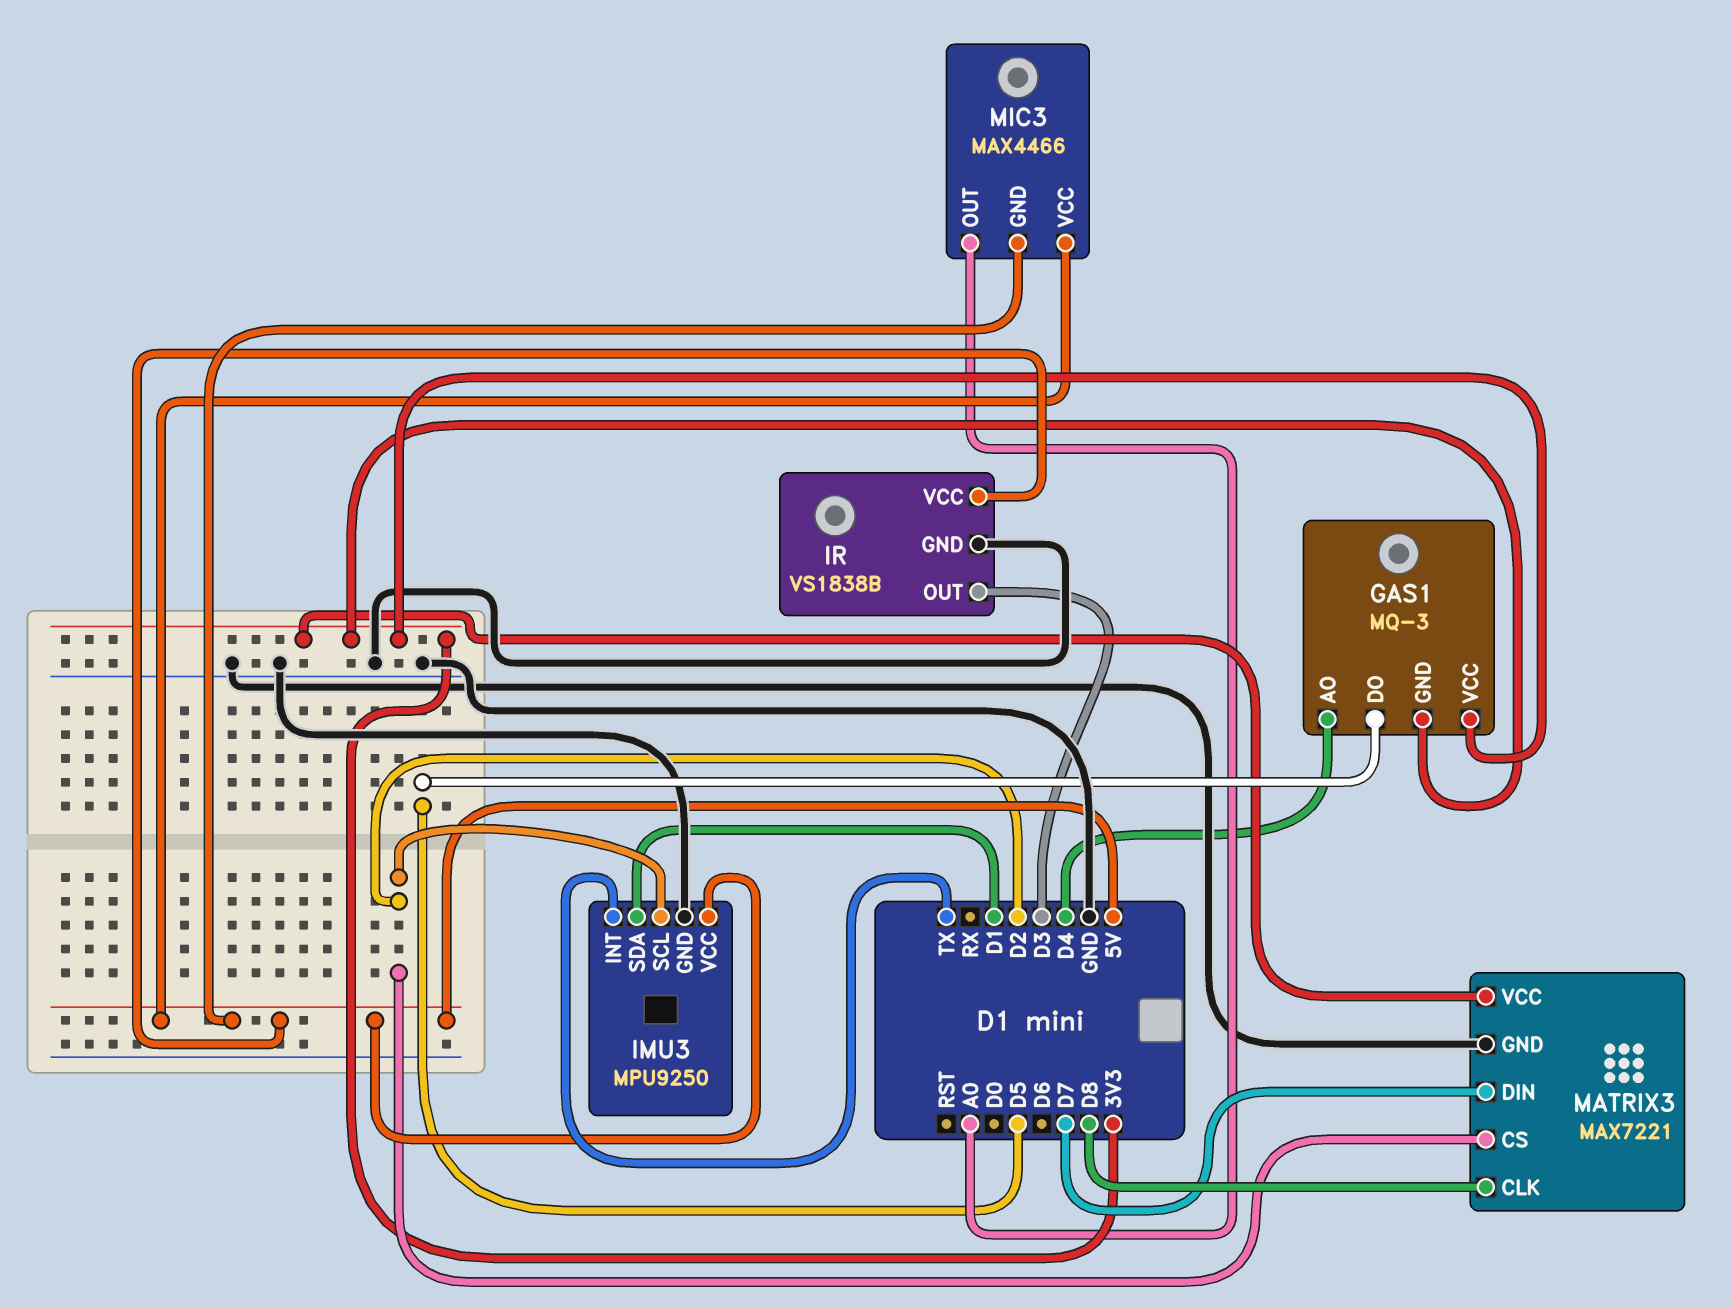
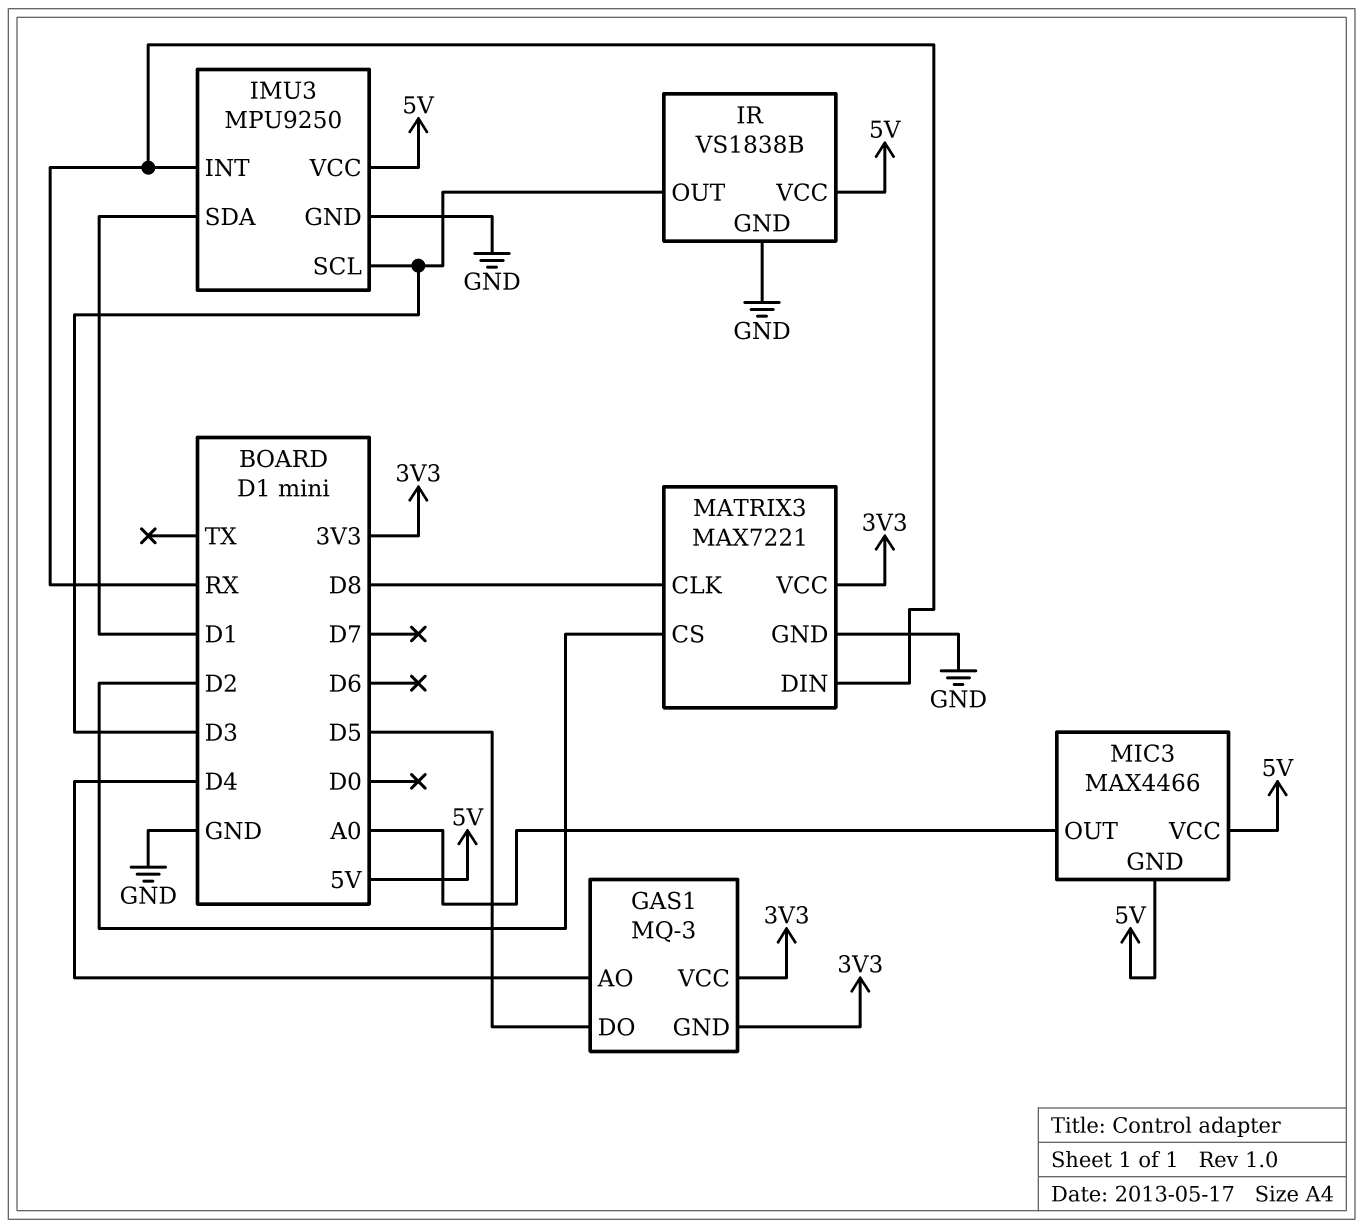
IMU3 pin INT: TX -> RX
IMU3 pin SCL: D2 -> D3
MATRIX3 pin DIN: D7 -> RX

